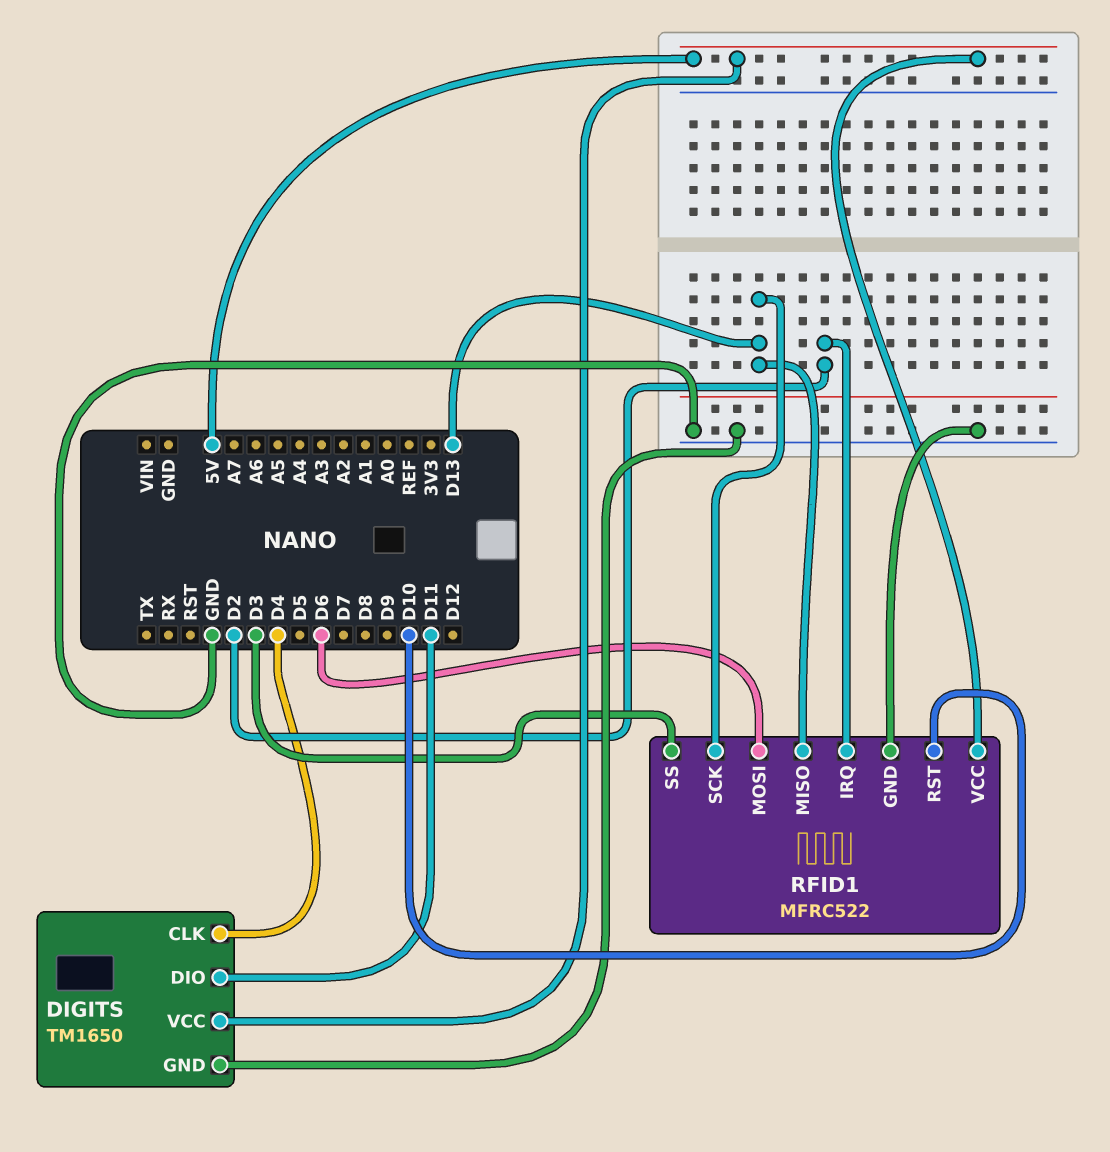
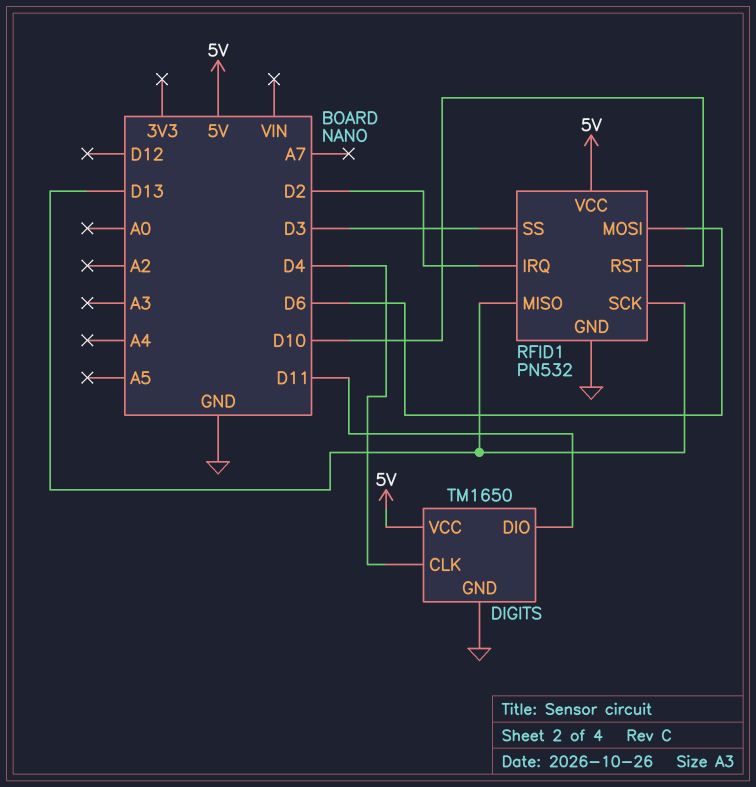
RFID1: MFRC522 -> PN532

